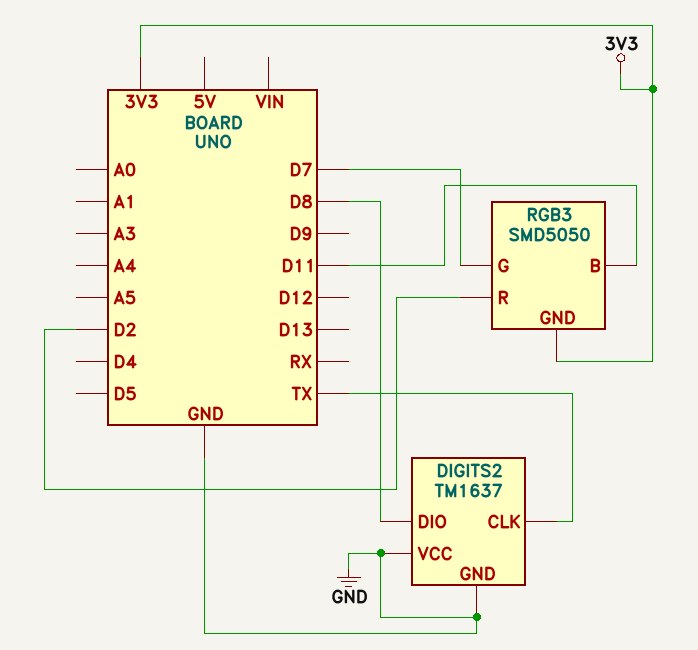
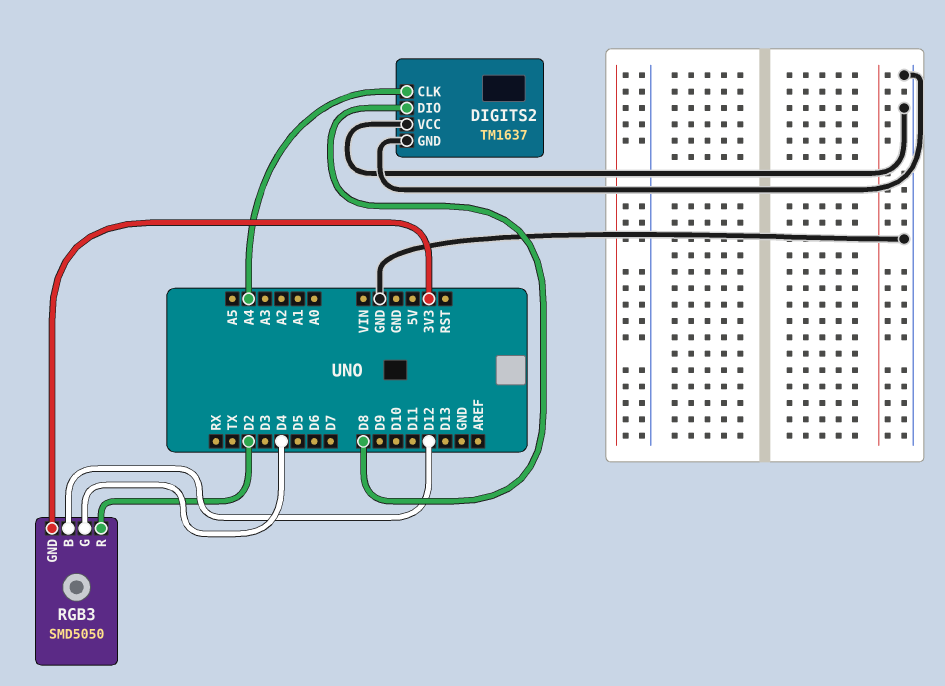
DIGITS2 pin CLK: TX -> A4
RGB3 pin B: D11 -> D12
RGB3 pin G: D7 -> D4

